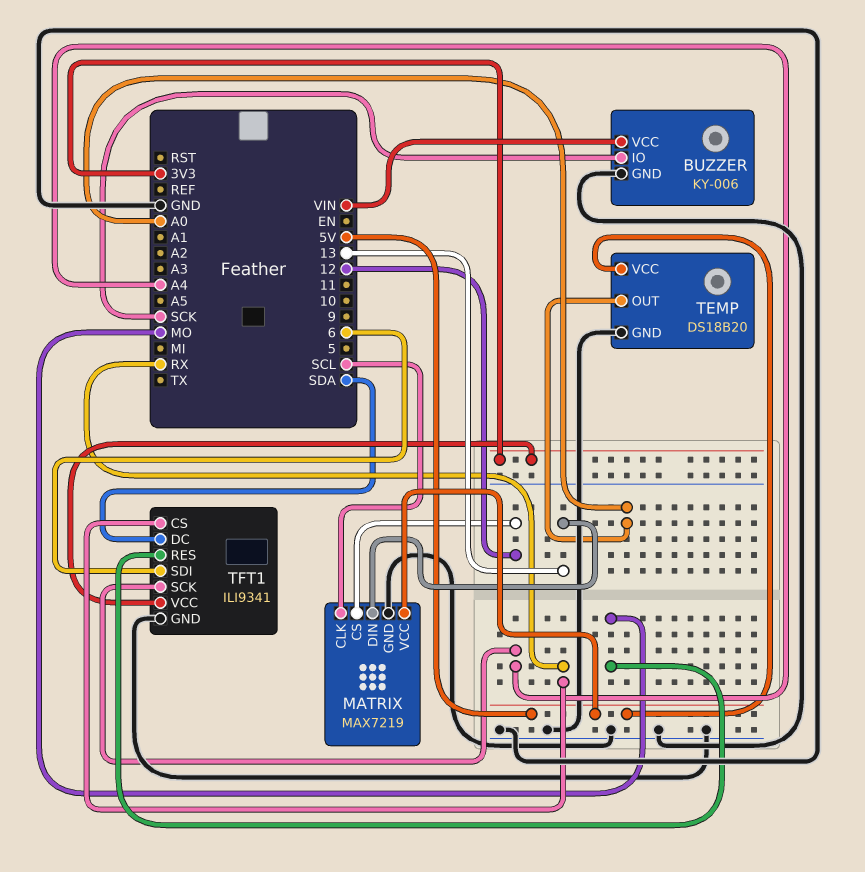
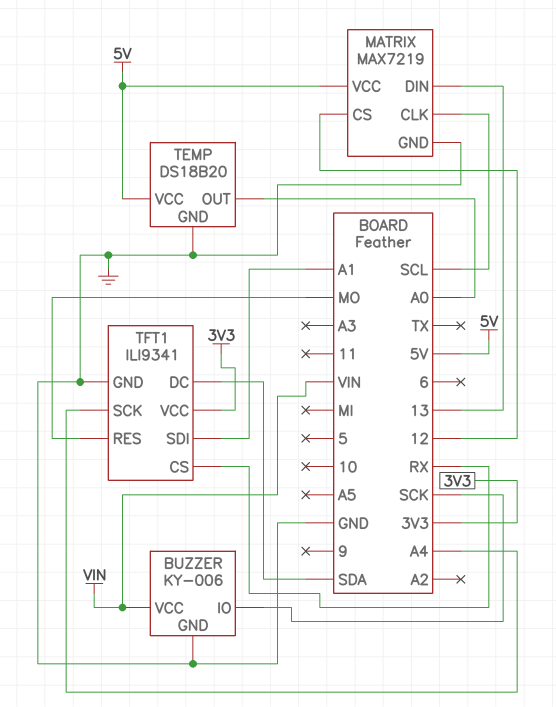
TFT1 pin SDI: 6 -> A1

